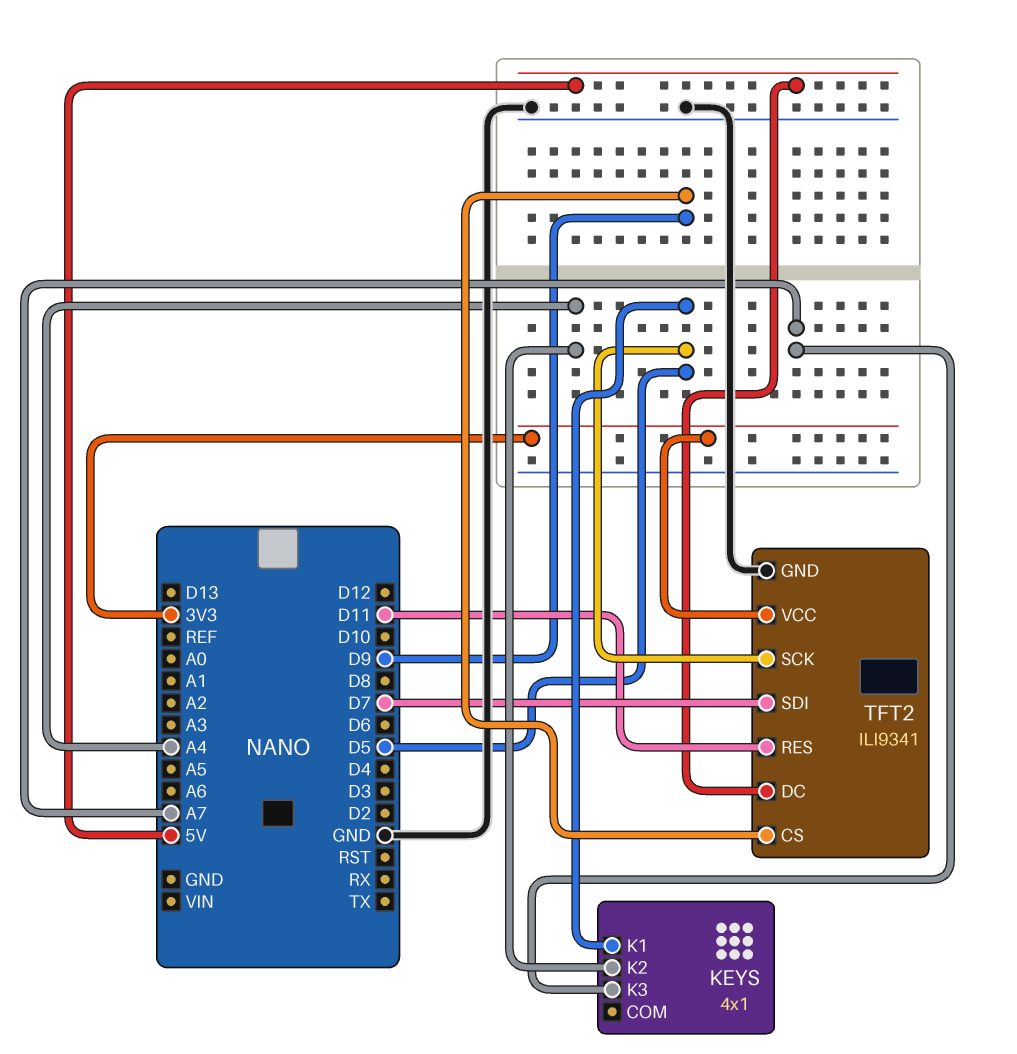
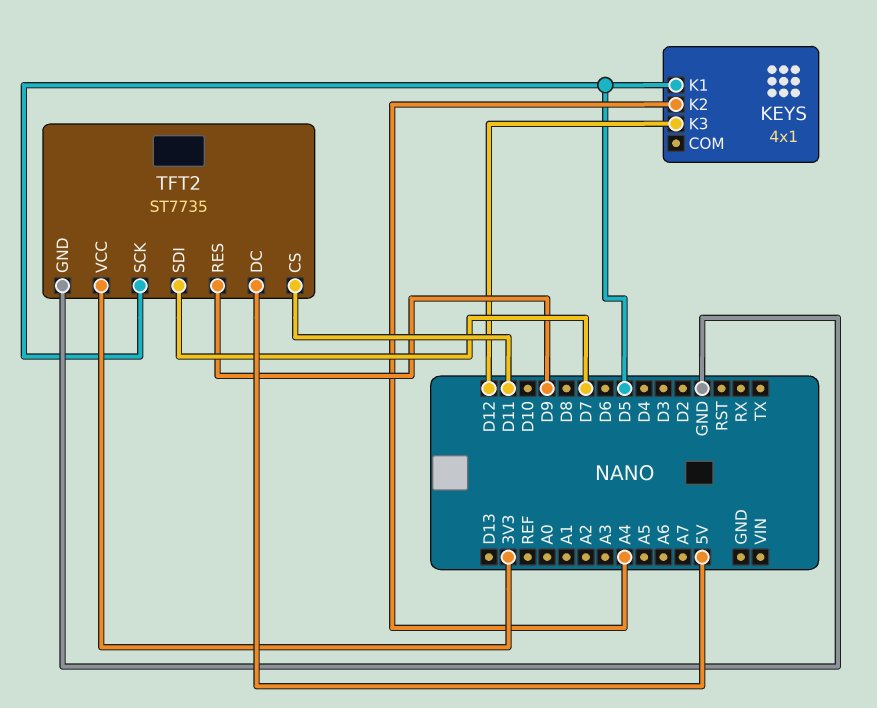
KEYS pin K3: A7 -> D12
TFT2: ILI9341 -> ST7735
TFT2 pin CS: D9 -> D11
TFT2 pin RES: D11 -> D9

